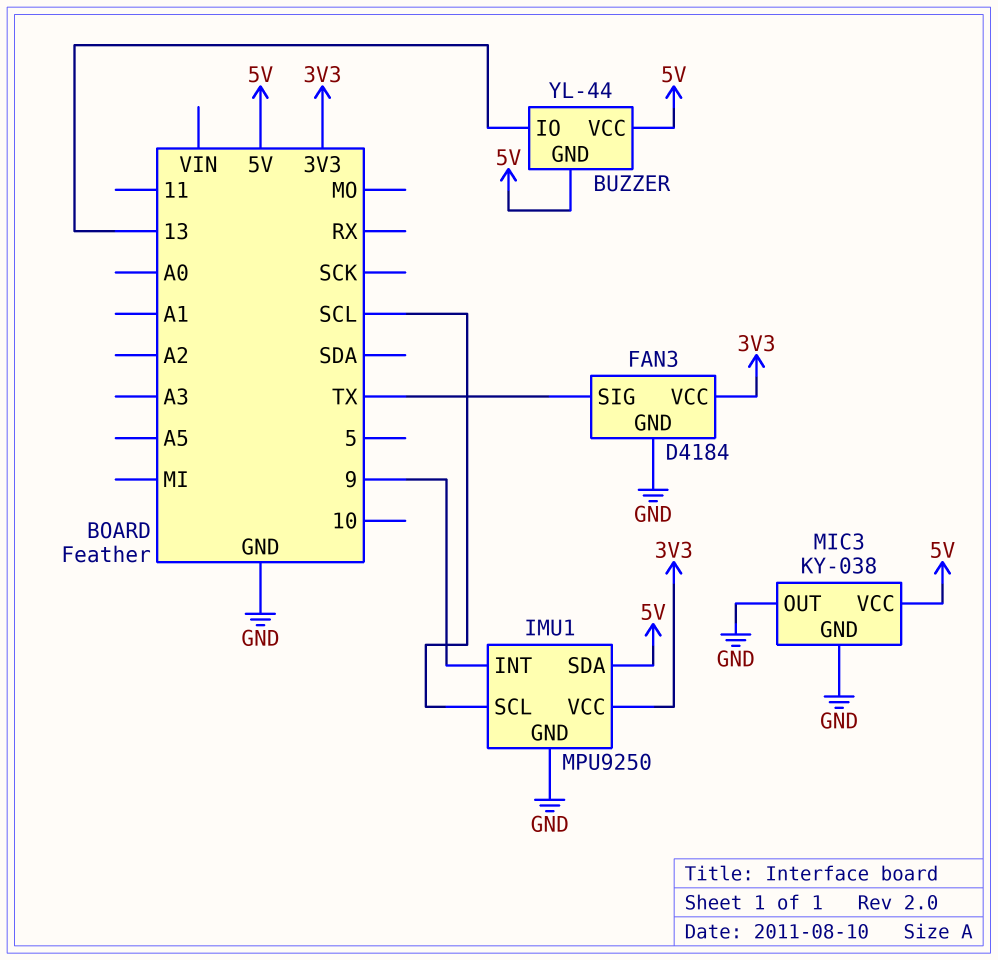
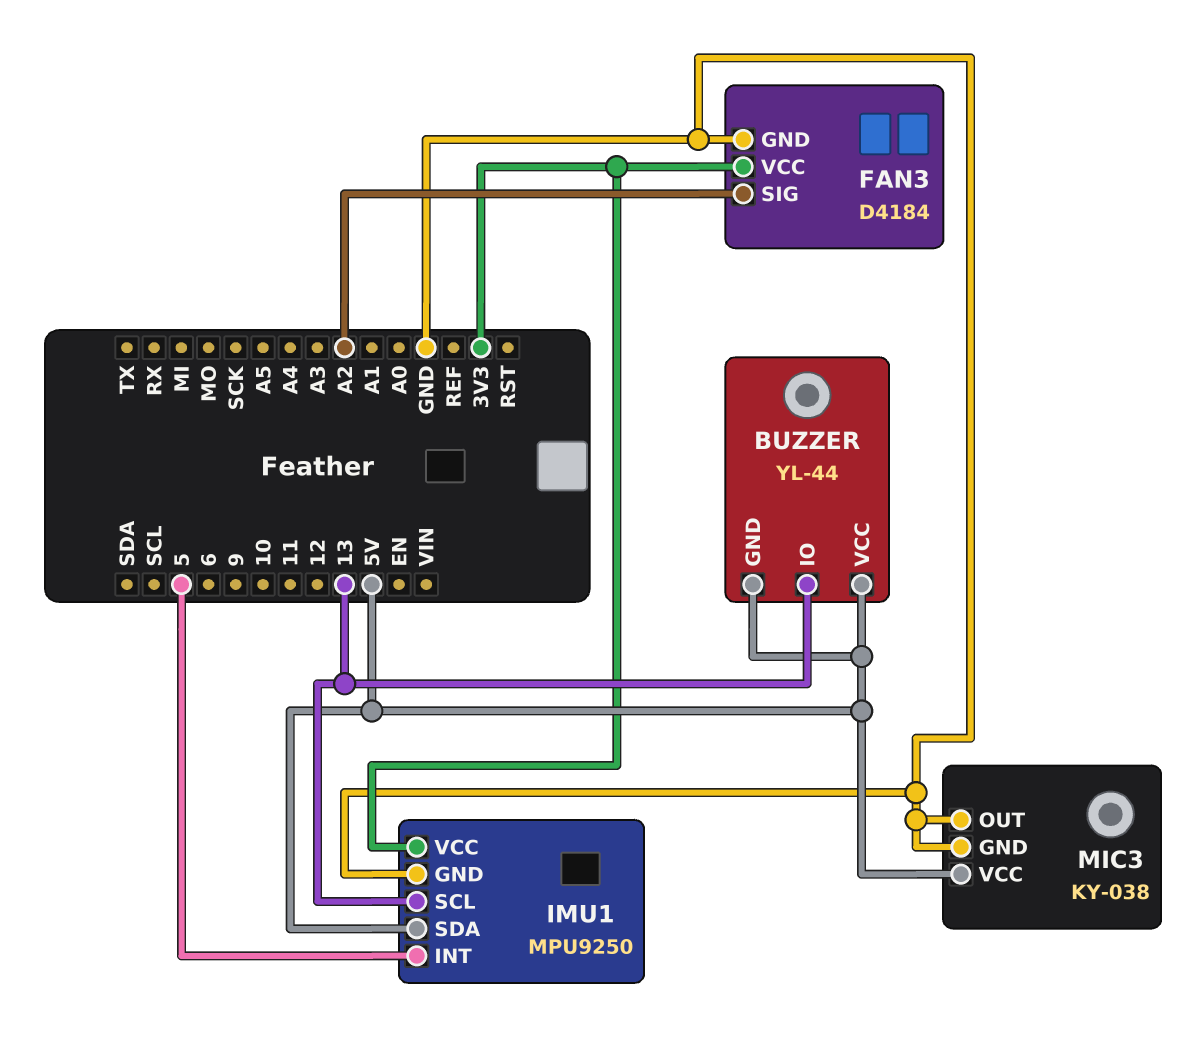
FAN3 pin SIG: TX -> A2
IMU1 pin INT: 9 -> 5
IMU1 pin SCL: SCL -> 13

